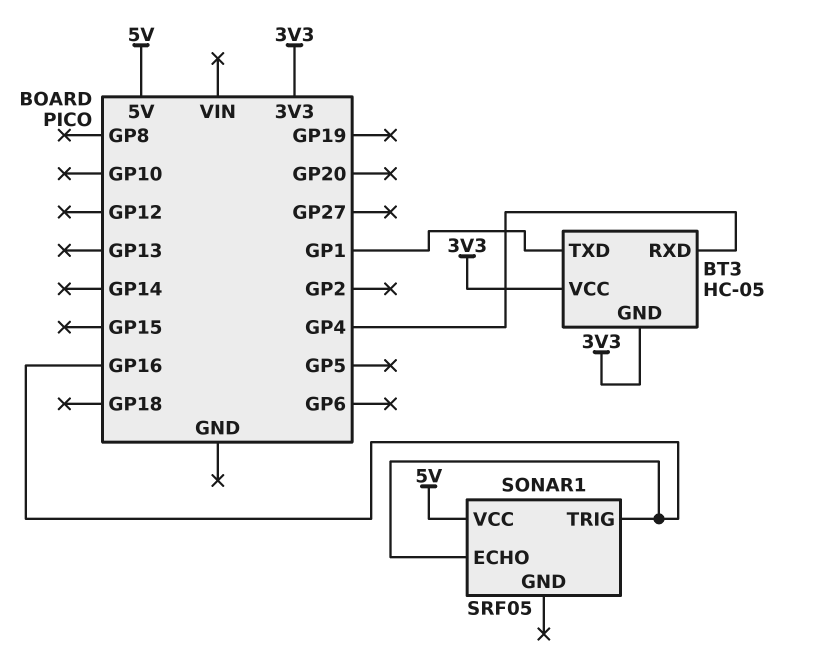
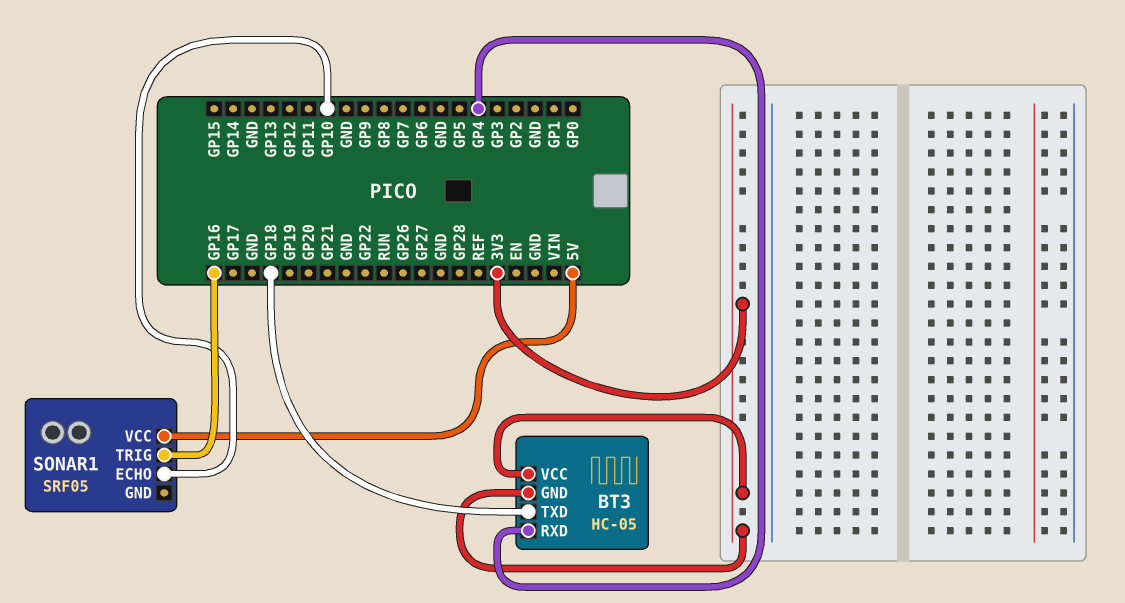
BT3 pin TXD: GP1 -> GP18
SONAR1 pin ECHO: GP16 -> GP10

